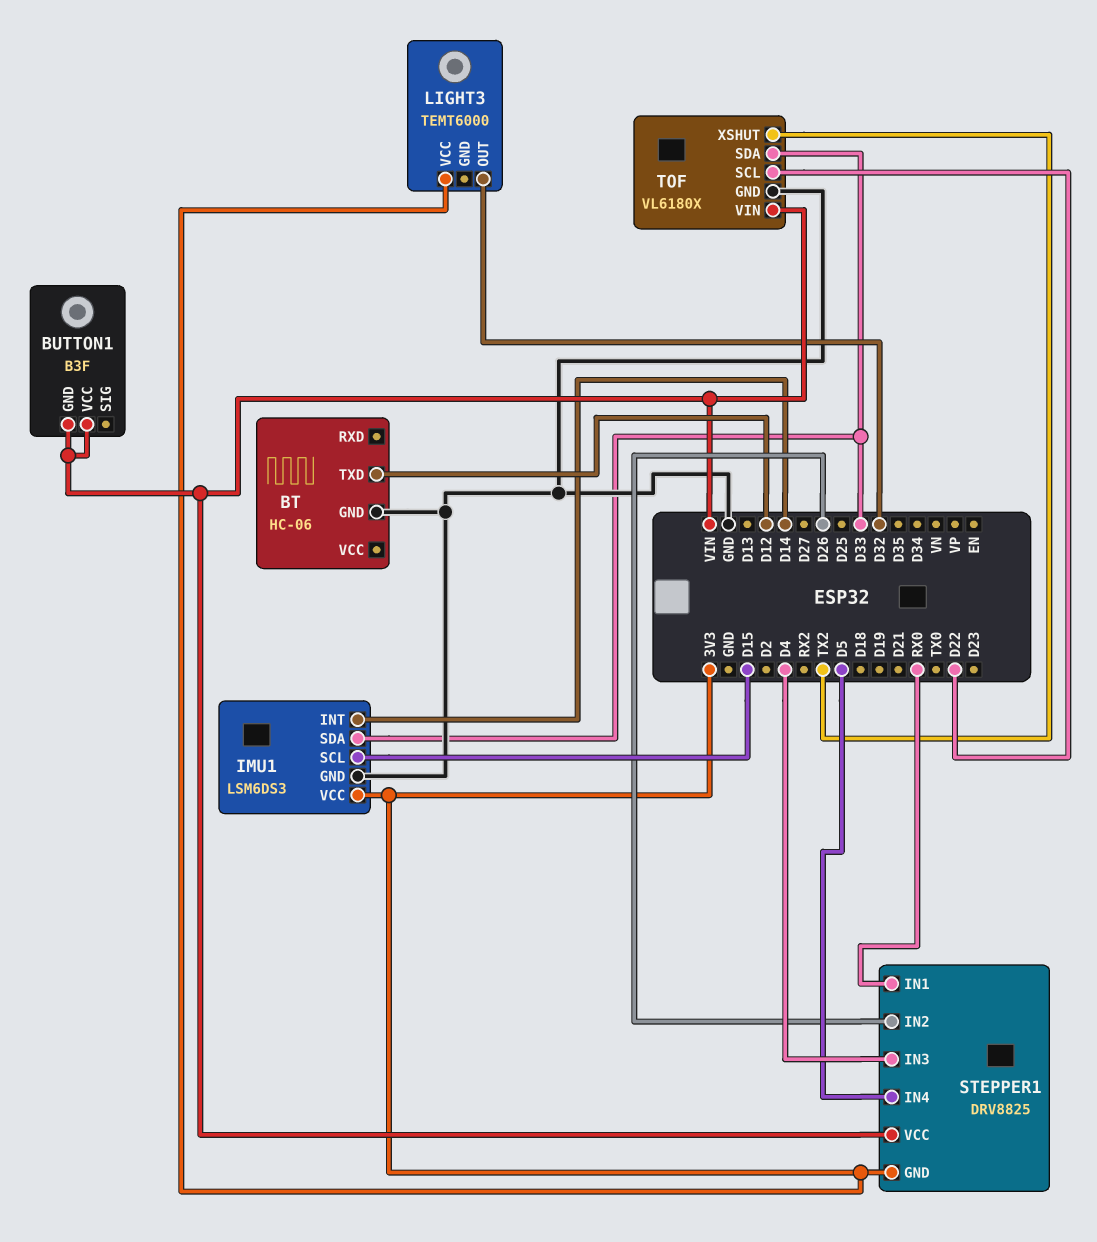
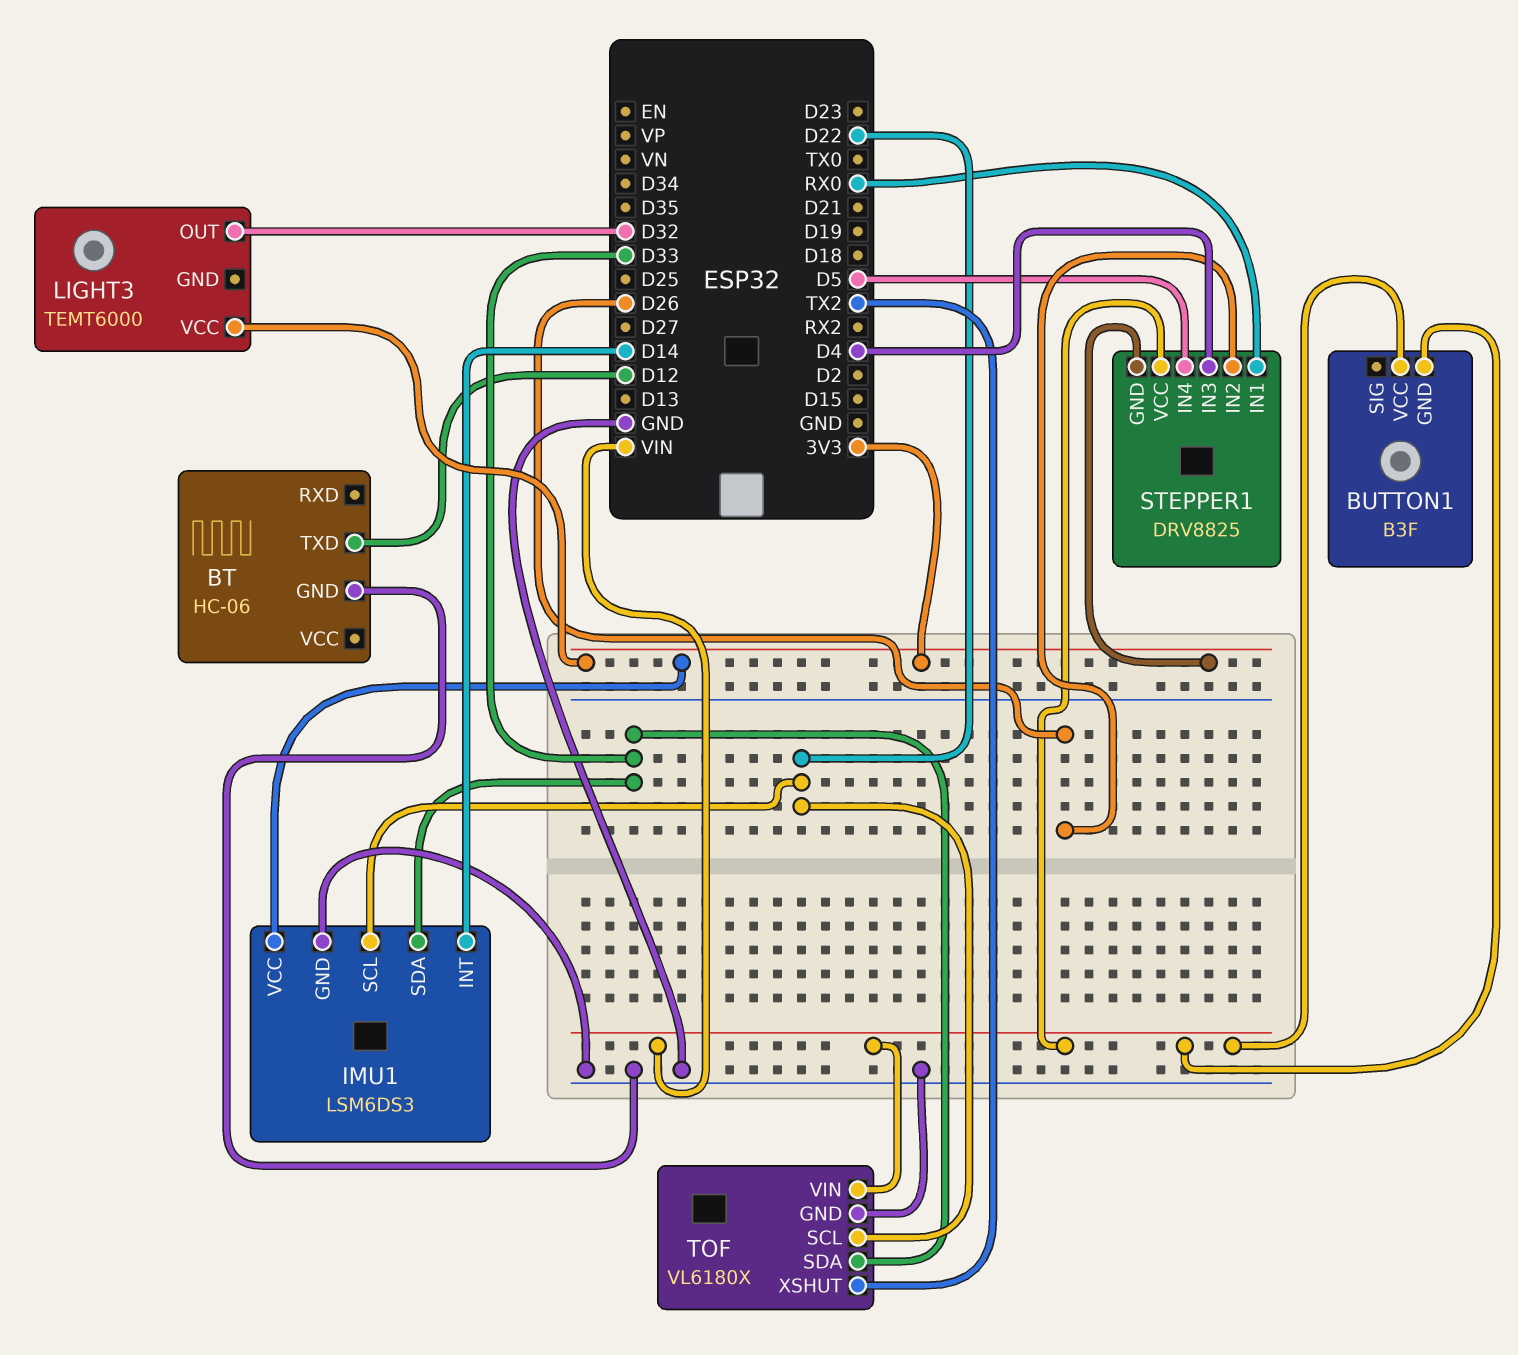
IMU1 pin SCL: D15 -> D22

